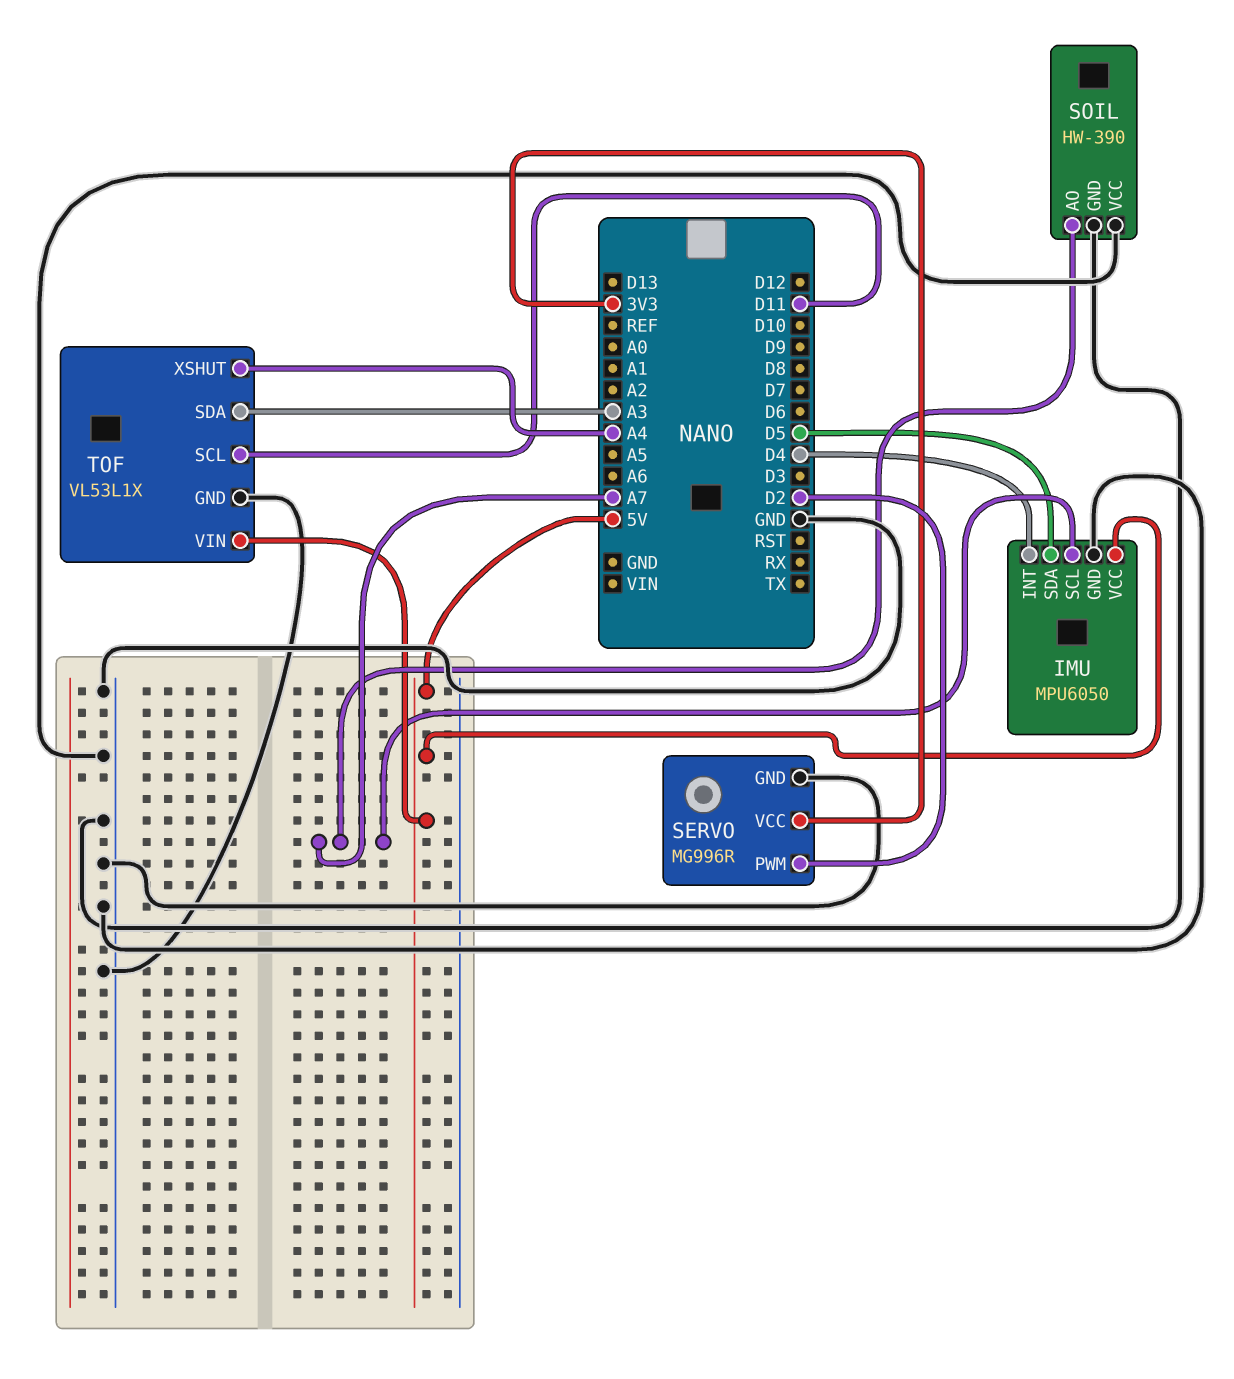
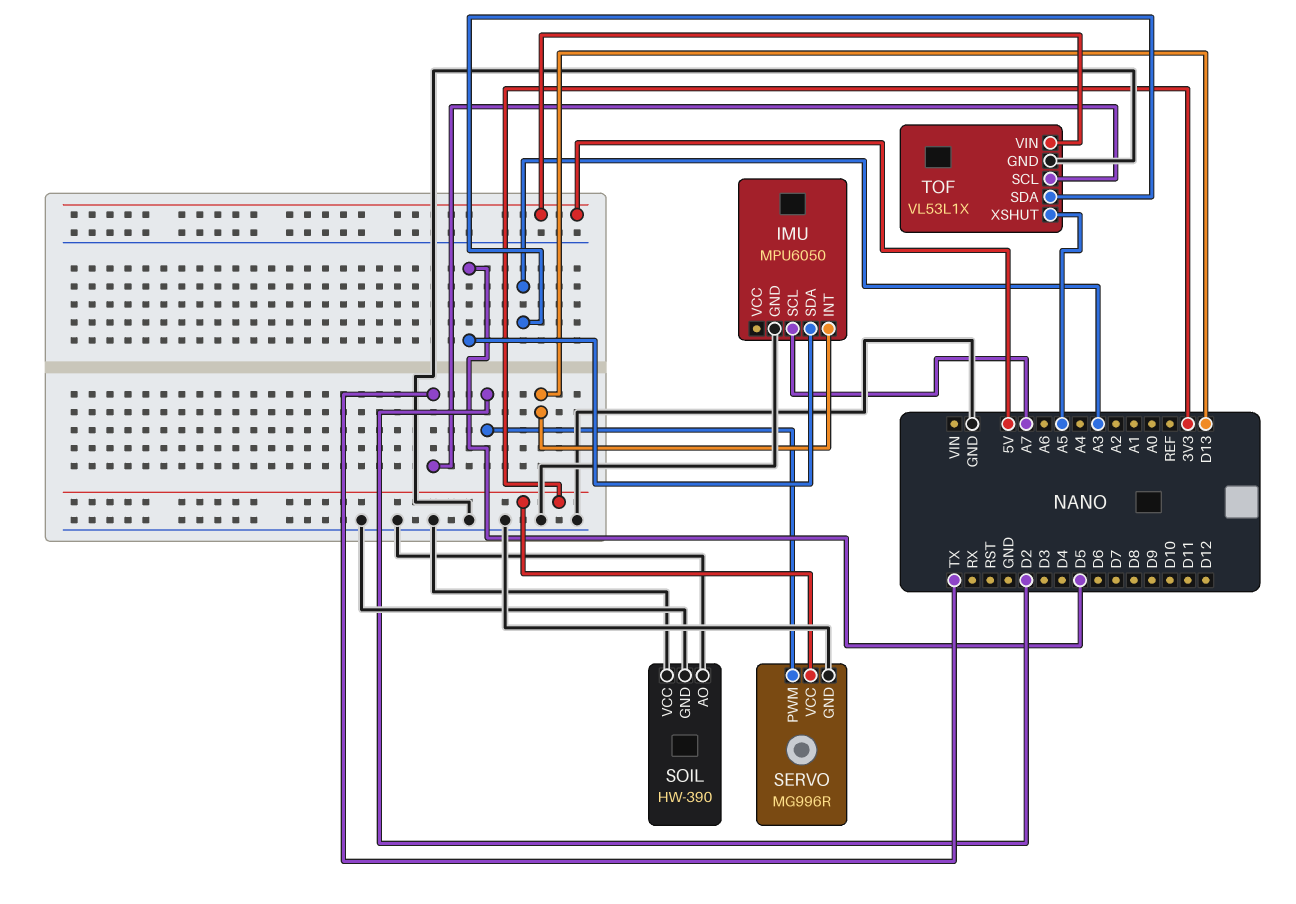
IMU pin INT: D4 -> D13
IMU pin VCC: 5V -> none
SOIL pin AO: A7 -> GND
TOF pin SCL: D11 -> TX
TOF pin XSHUT: A4 -> A5

